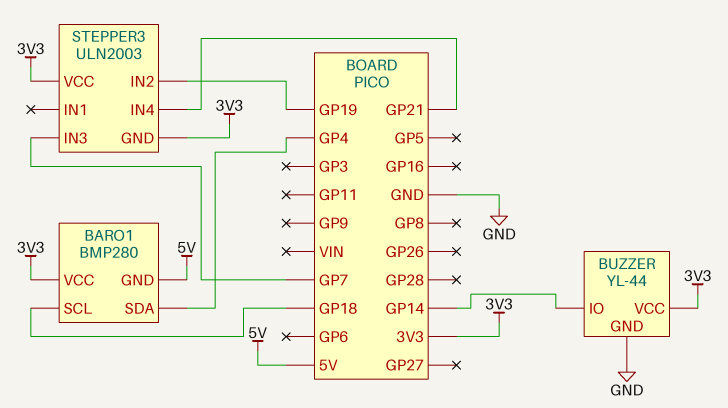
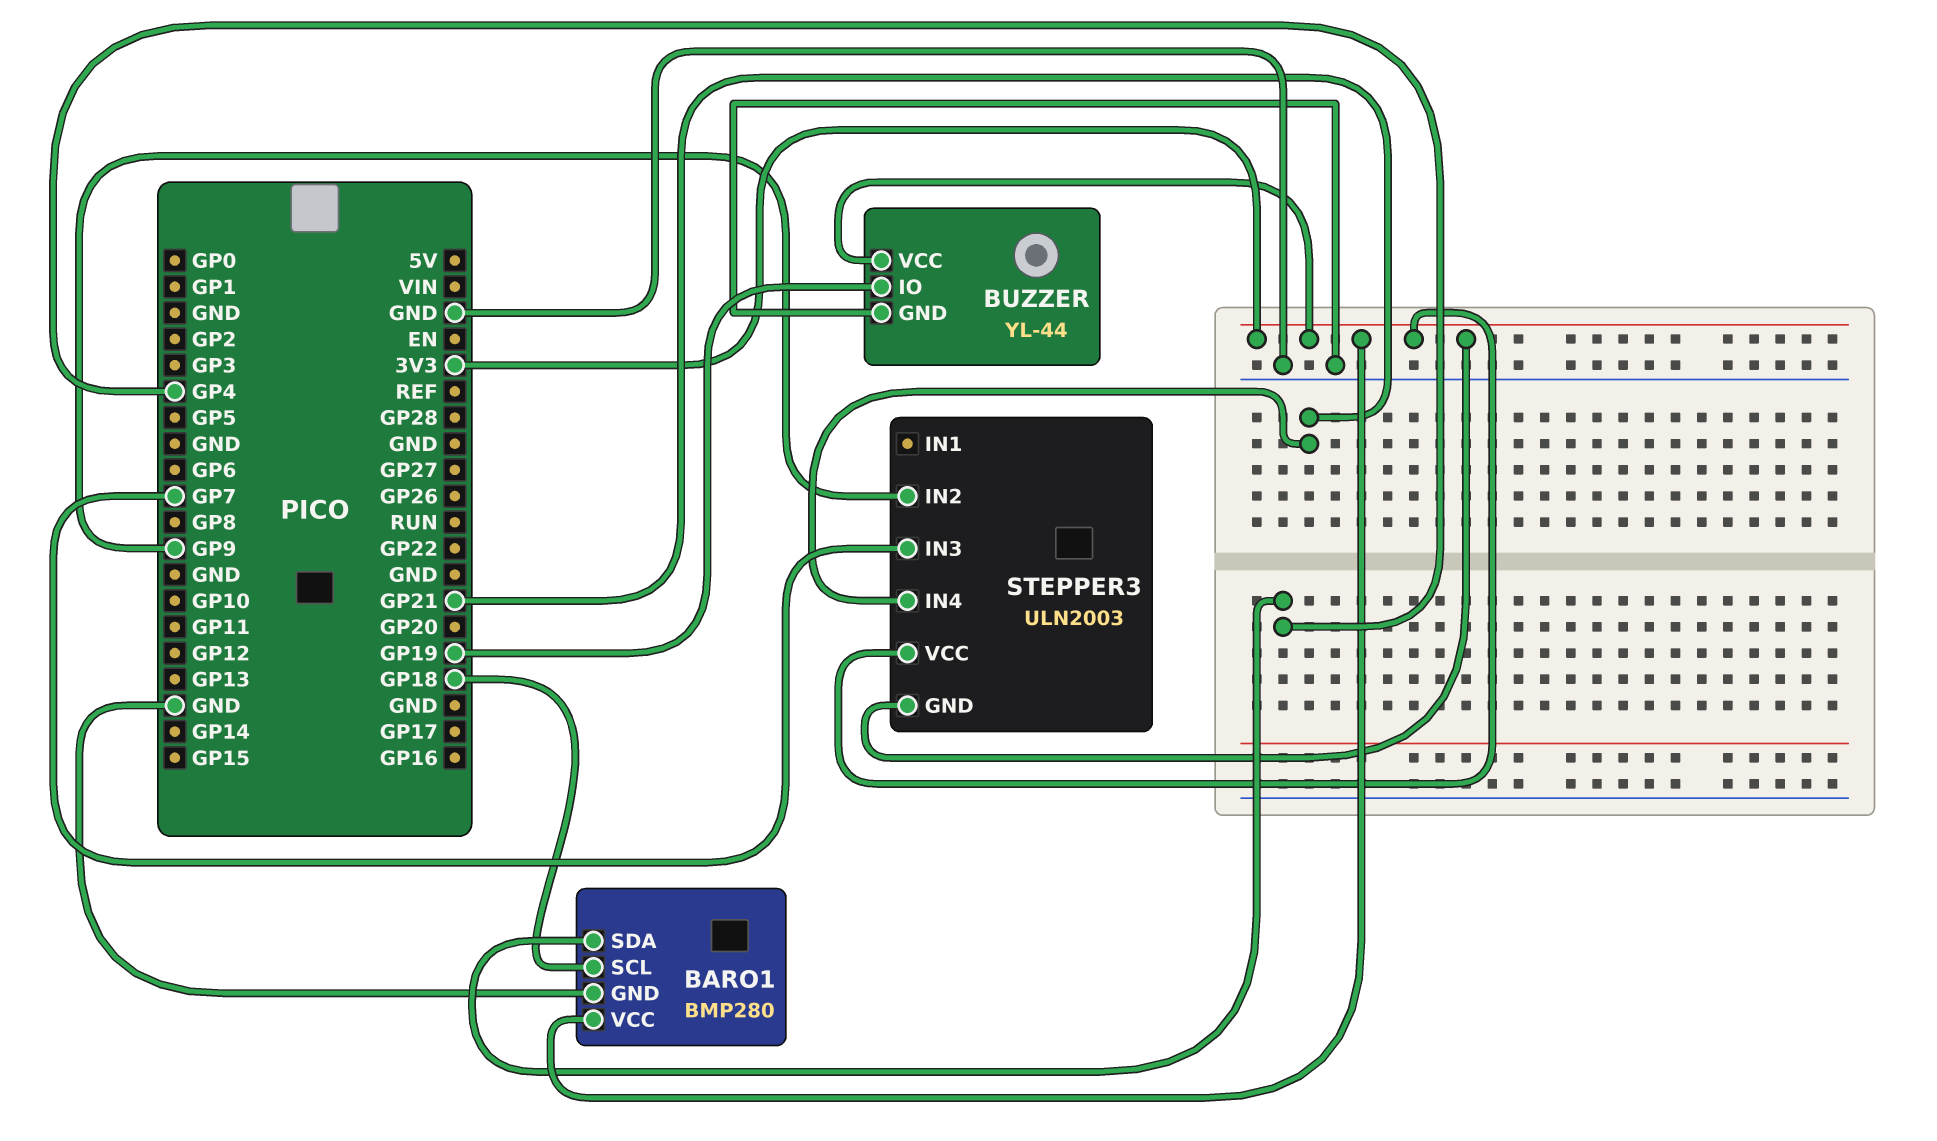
BARO1 pin GND: 5V -> GND
BUZZER pin IO: GP14 -> GP19
STEPPER3 pin IN2: GP19 -> GP9

